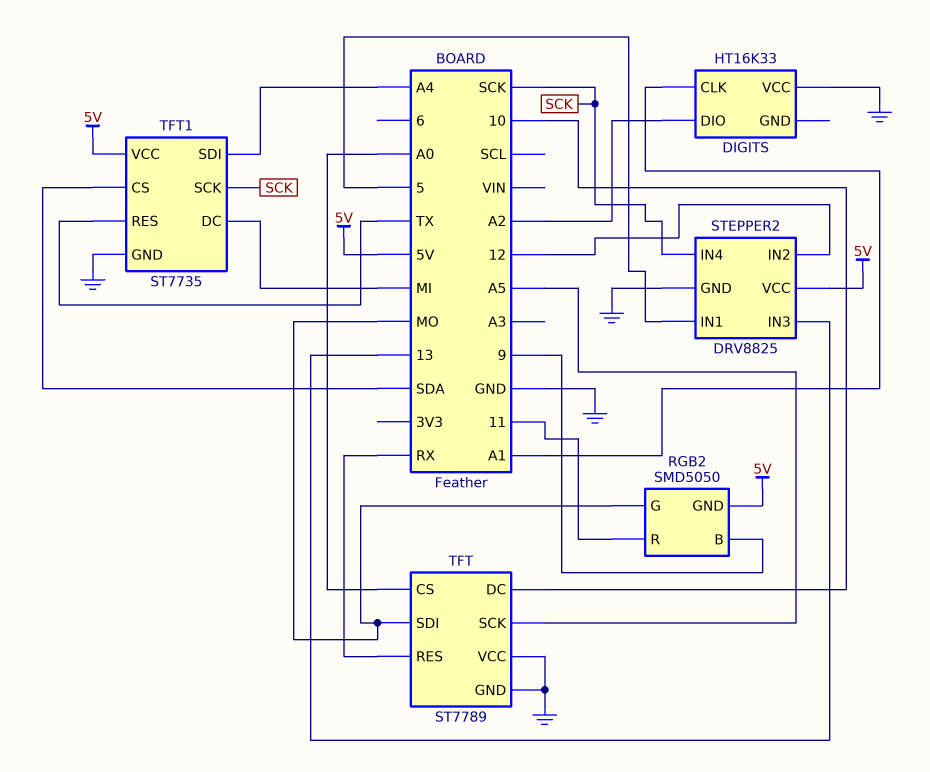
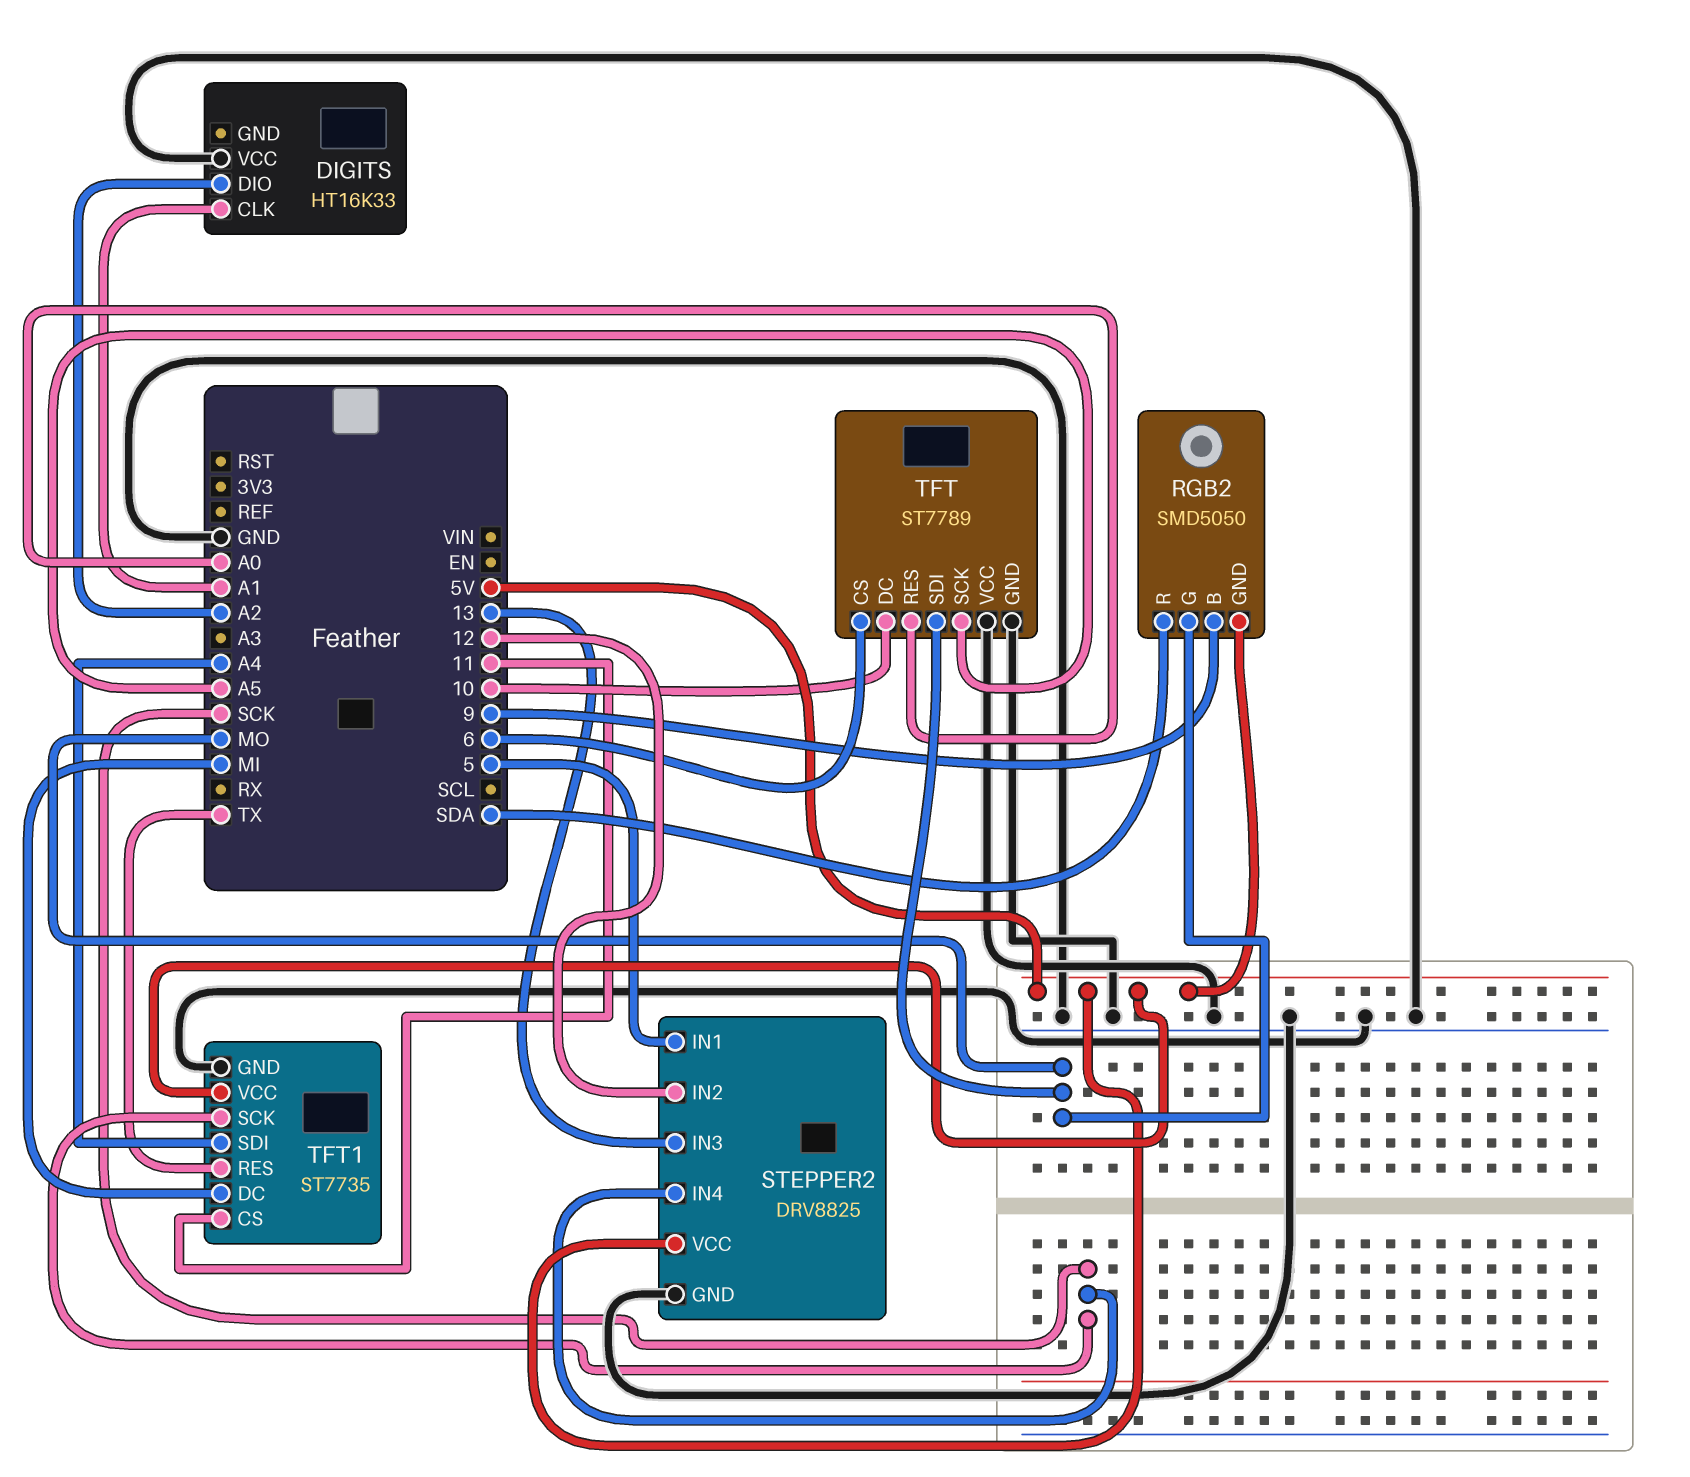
RGB2 pin R: 11 -> SDA
TFT pin CS: A0 -> 6
TFT pin RES: RX -> A0
TFT1 pin CS: SDA -> 11

